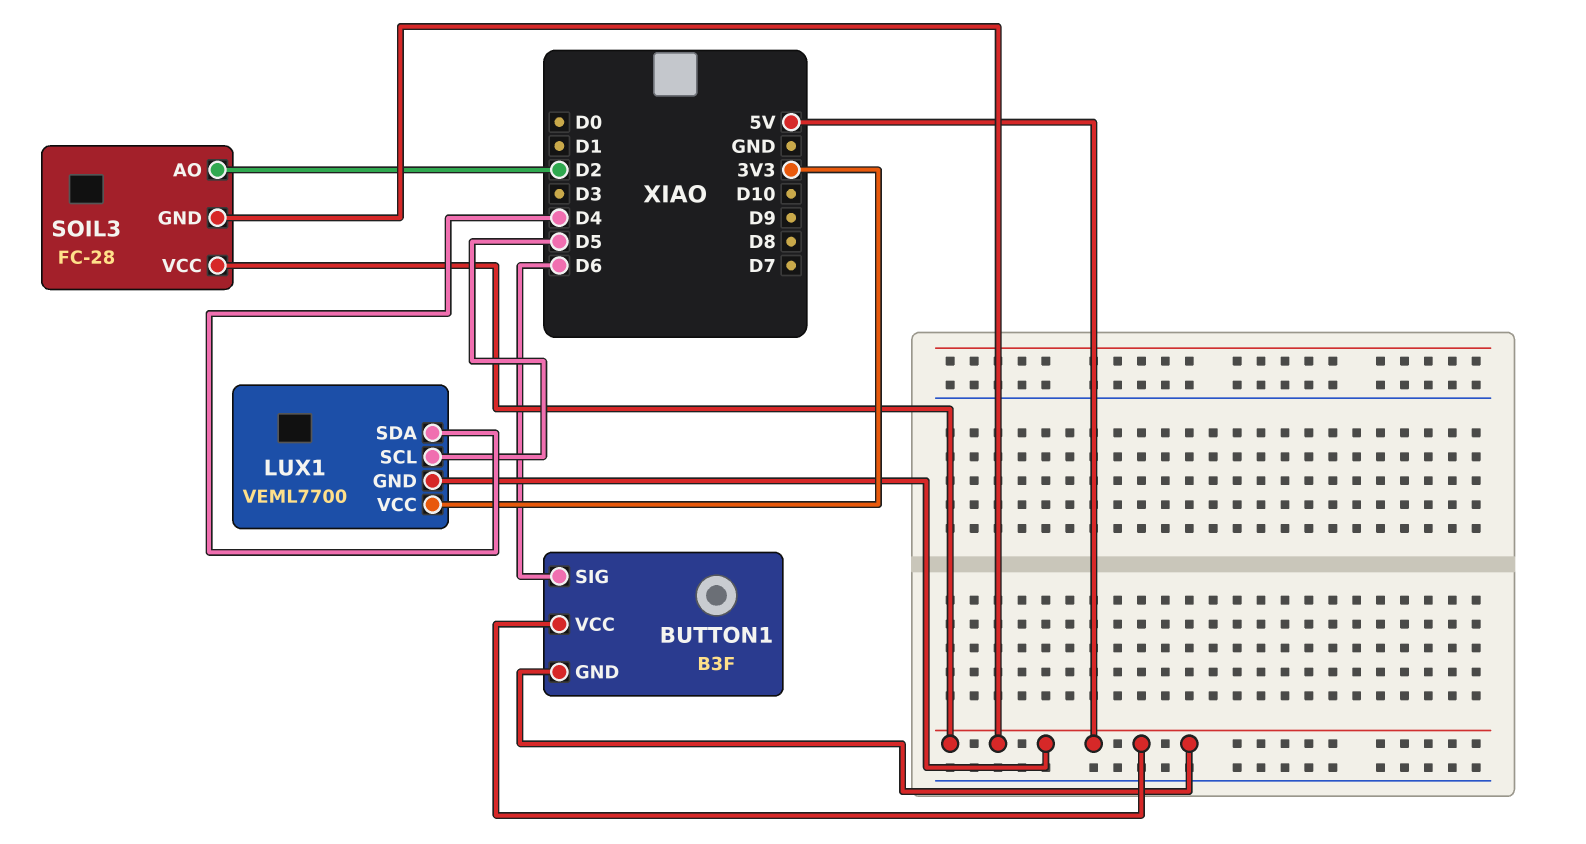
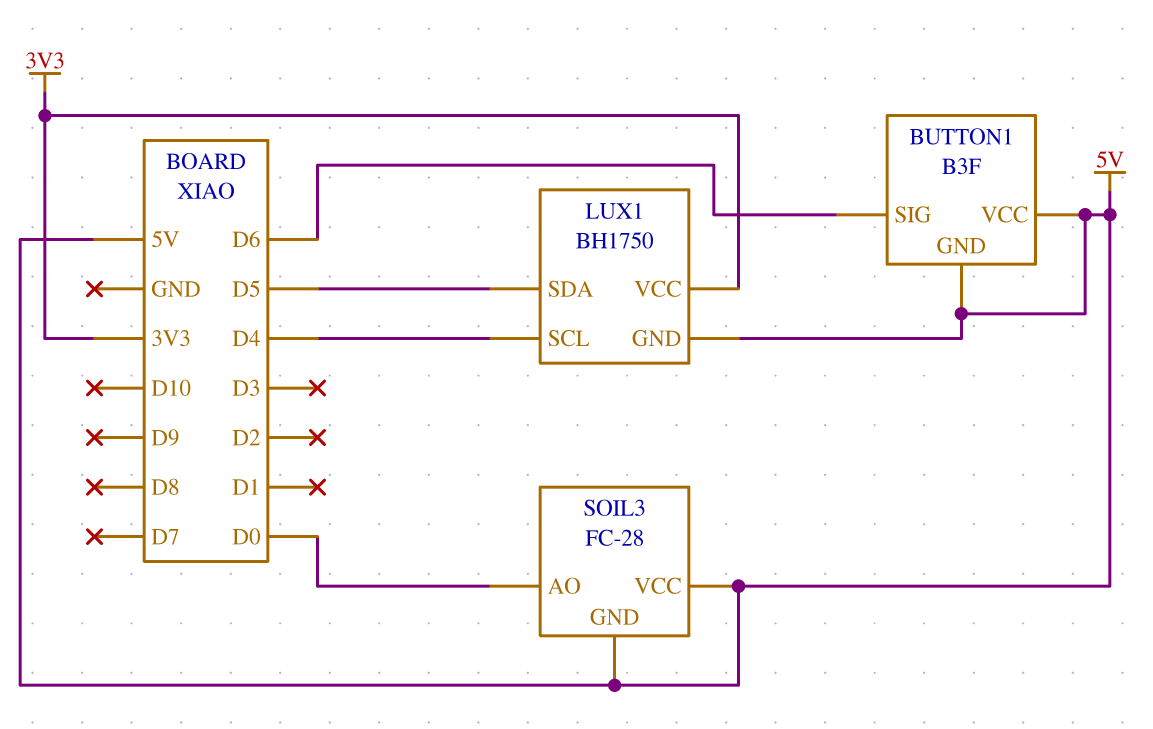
LUX1: VEML7700 -> BH1750
LUX1 pin SCL: D5 -> D4
LUX1 pin SDA: D4 -> D5
SOIL3 pin AO: D2 -> D0

